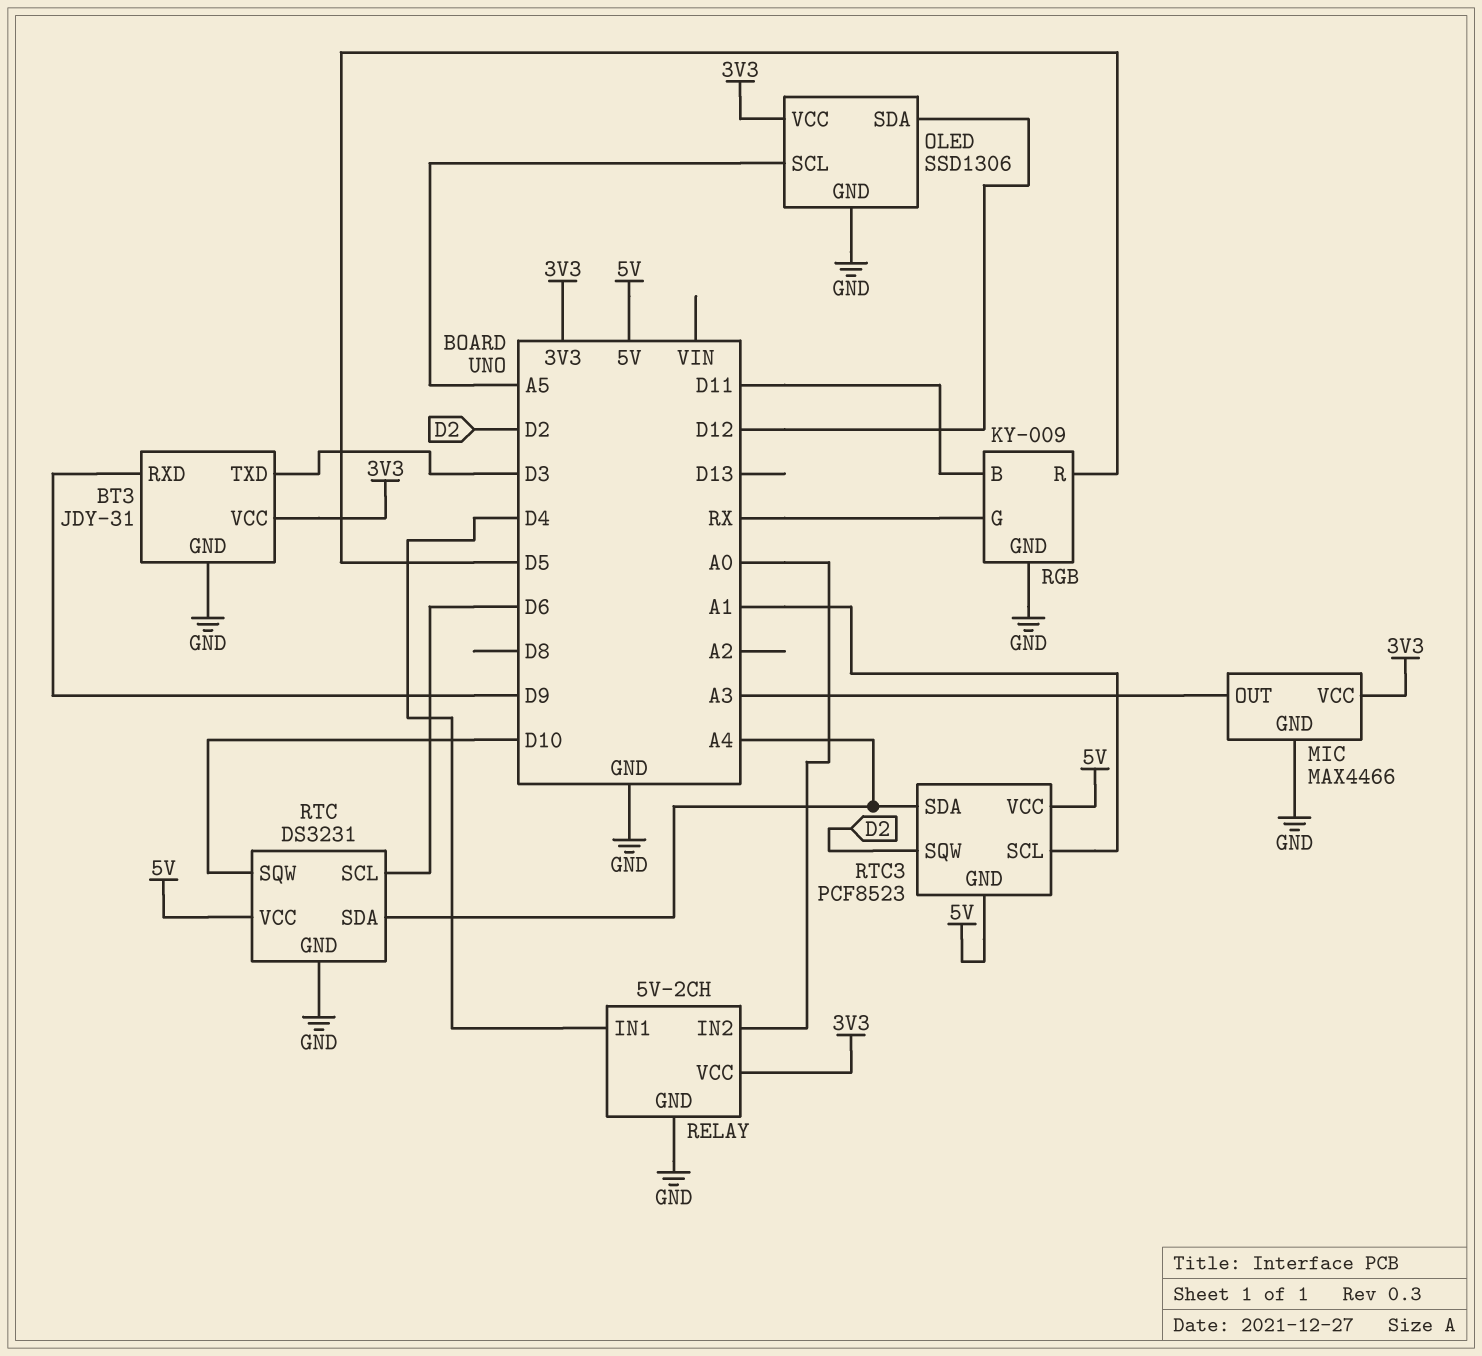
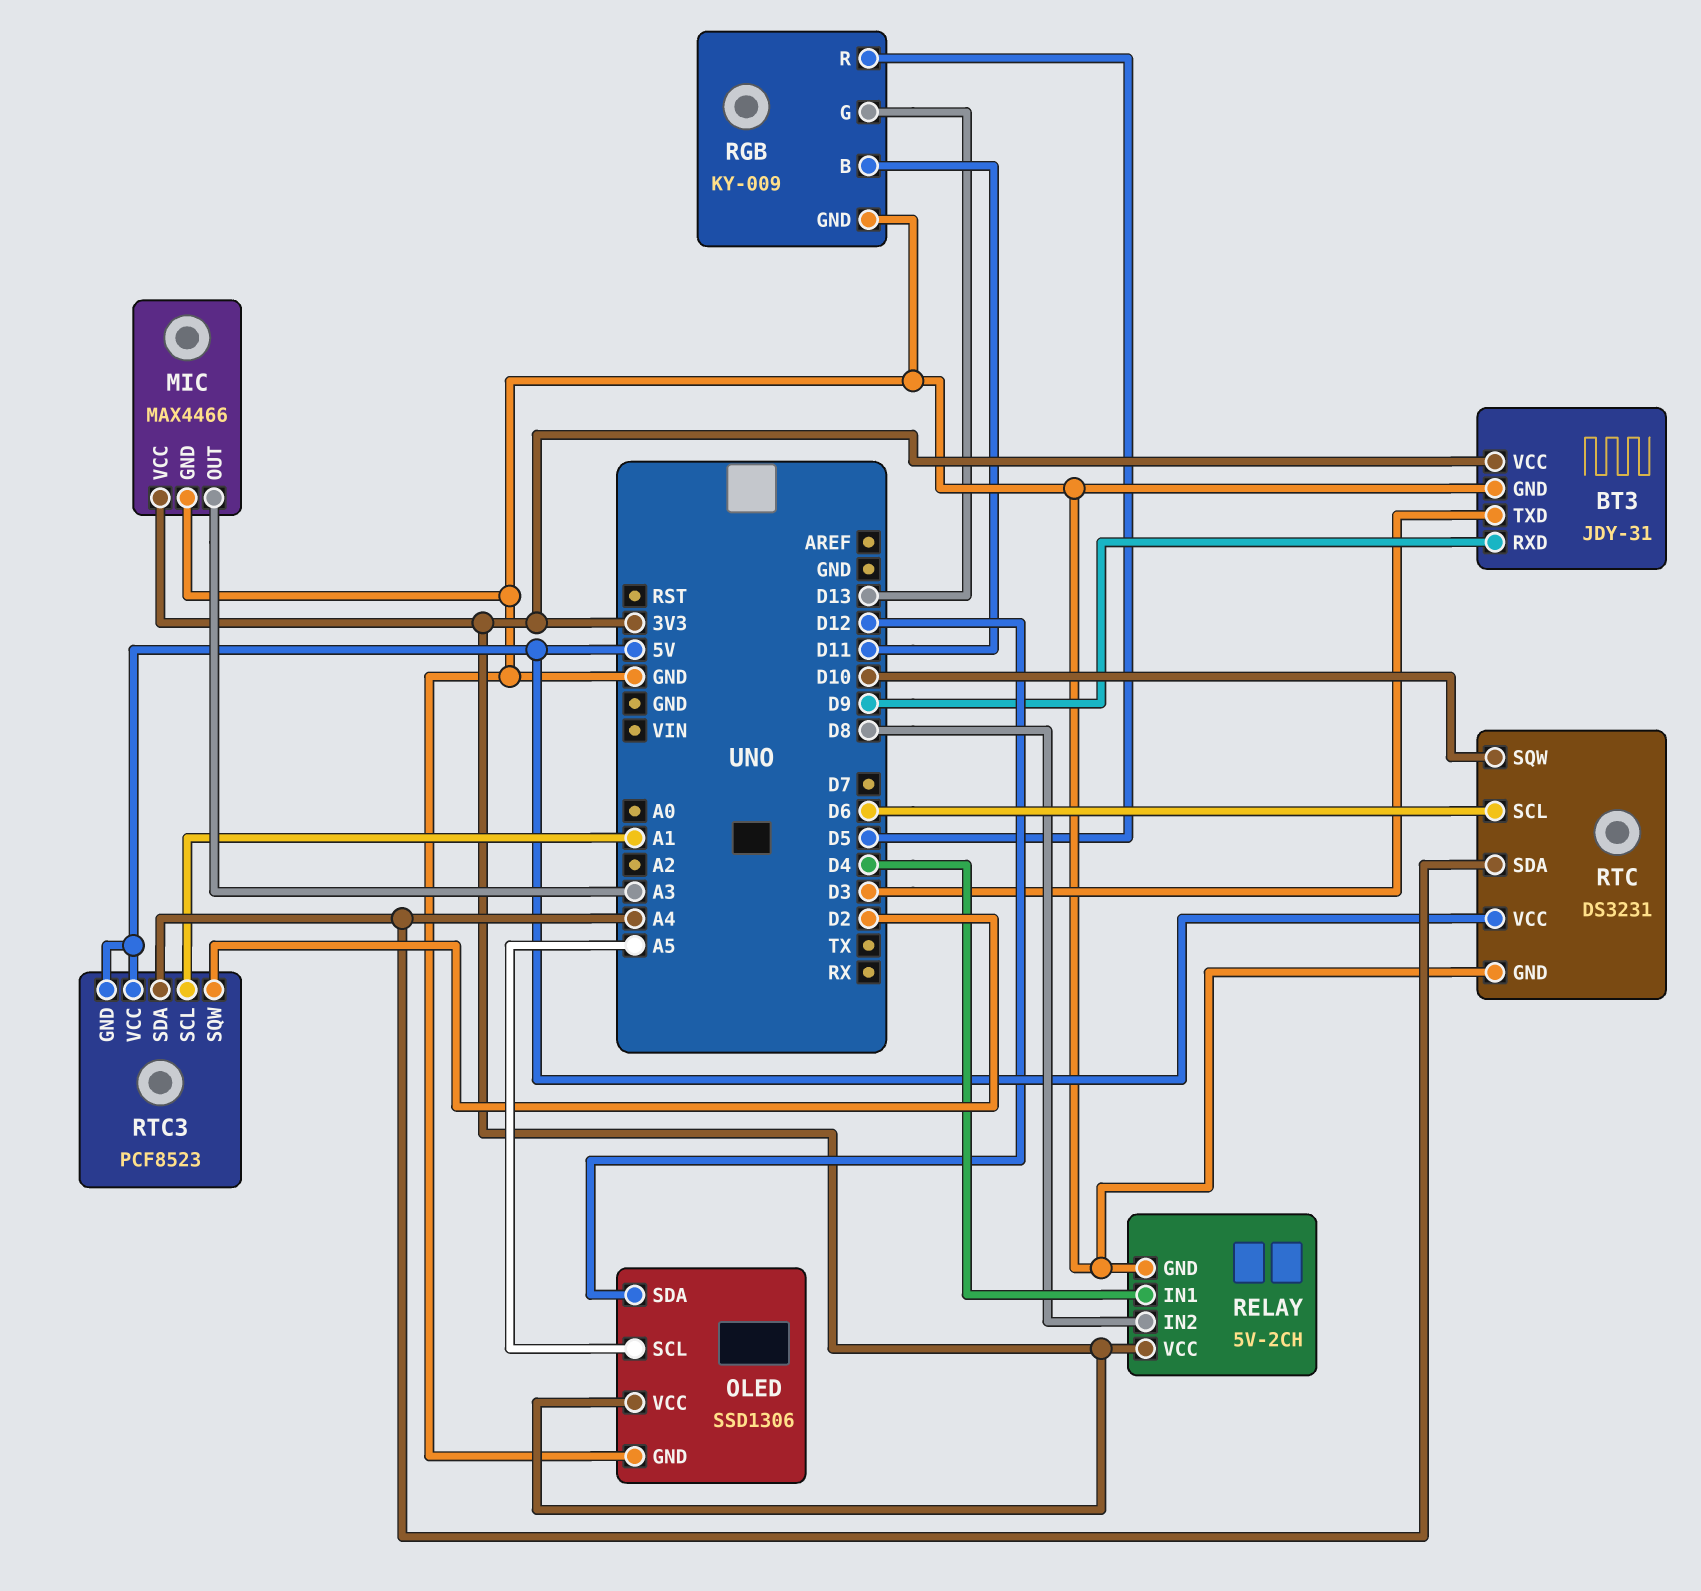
RELAY pin IN2: A0 -> D8
RGB pin G: RX -> D13

